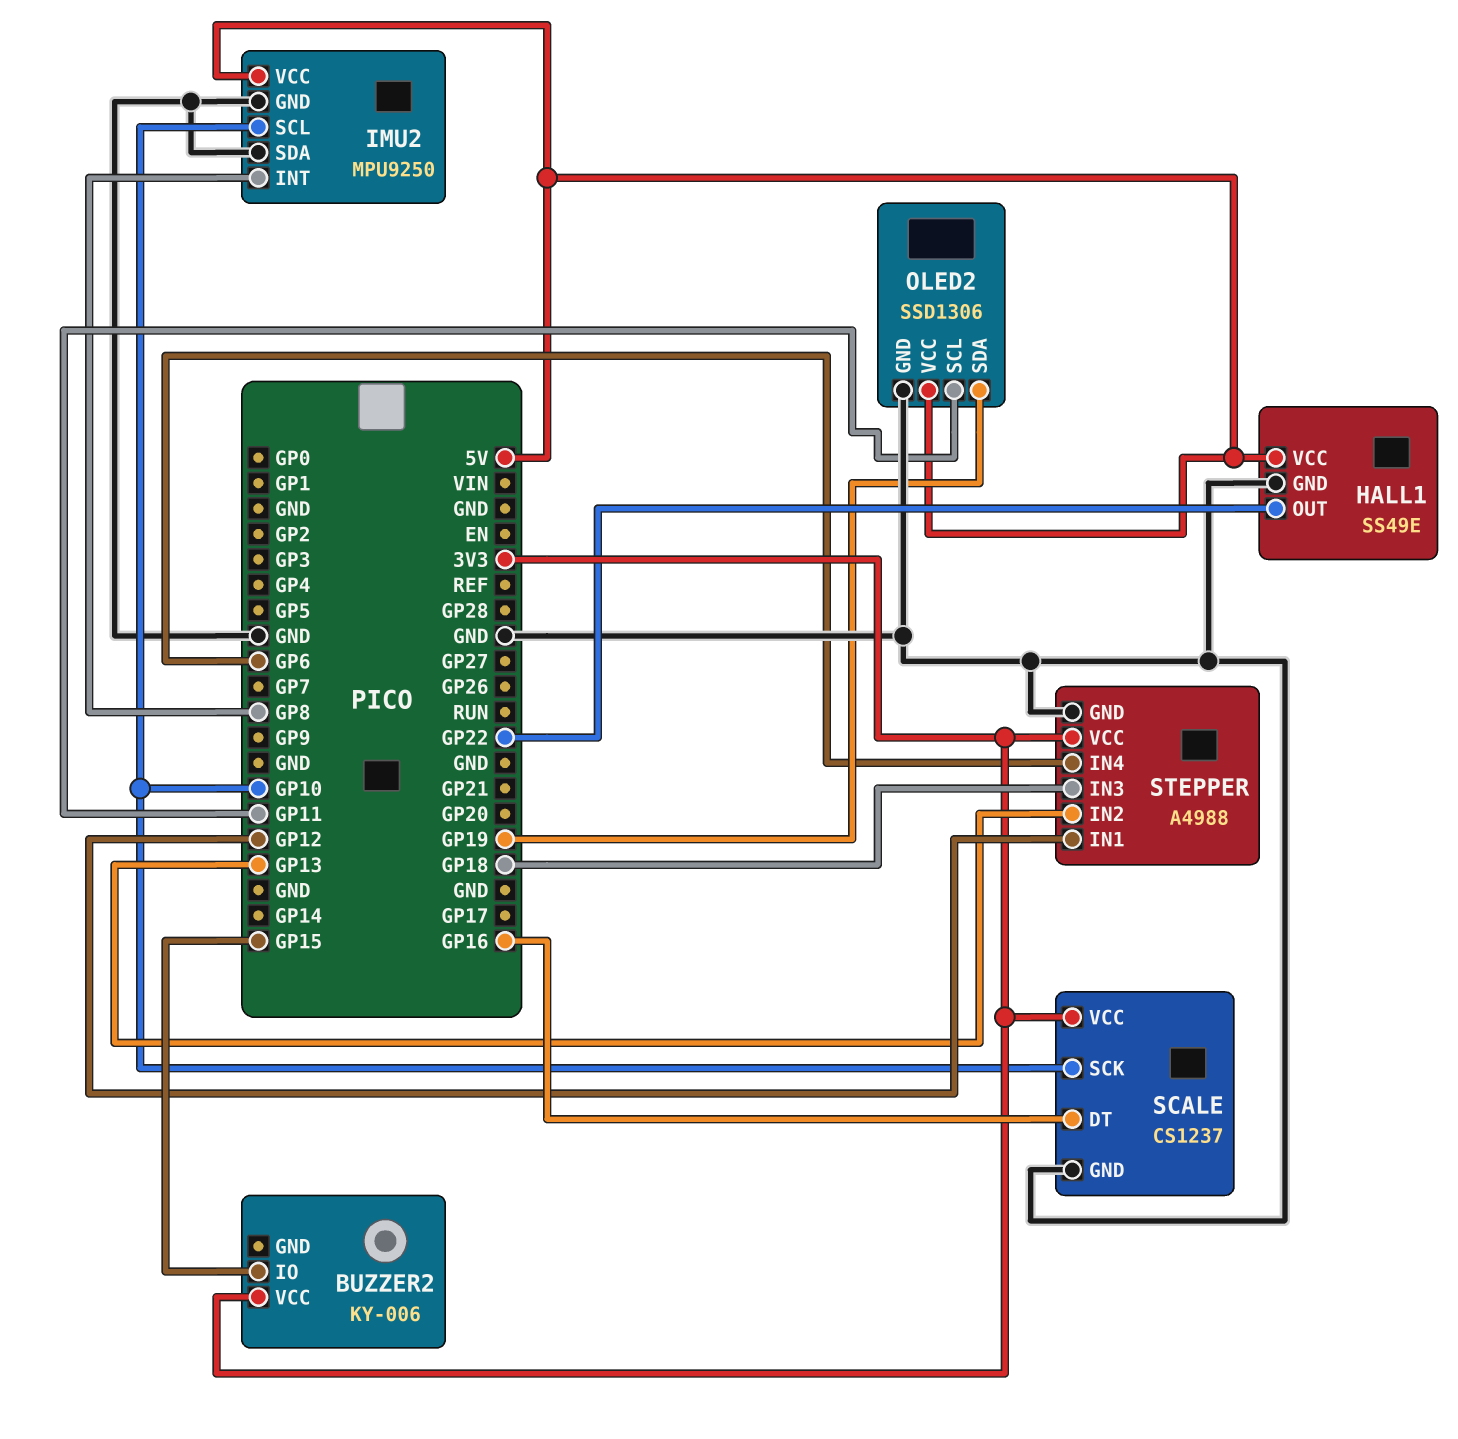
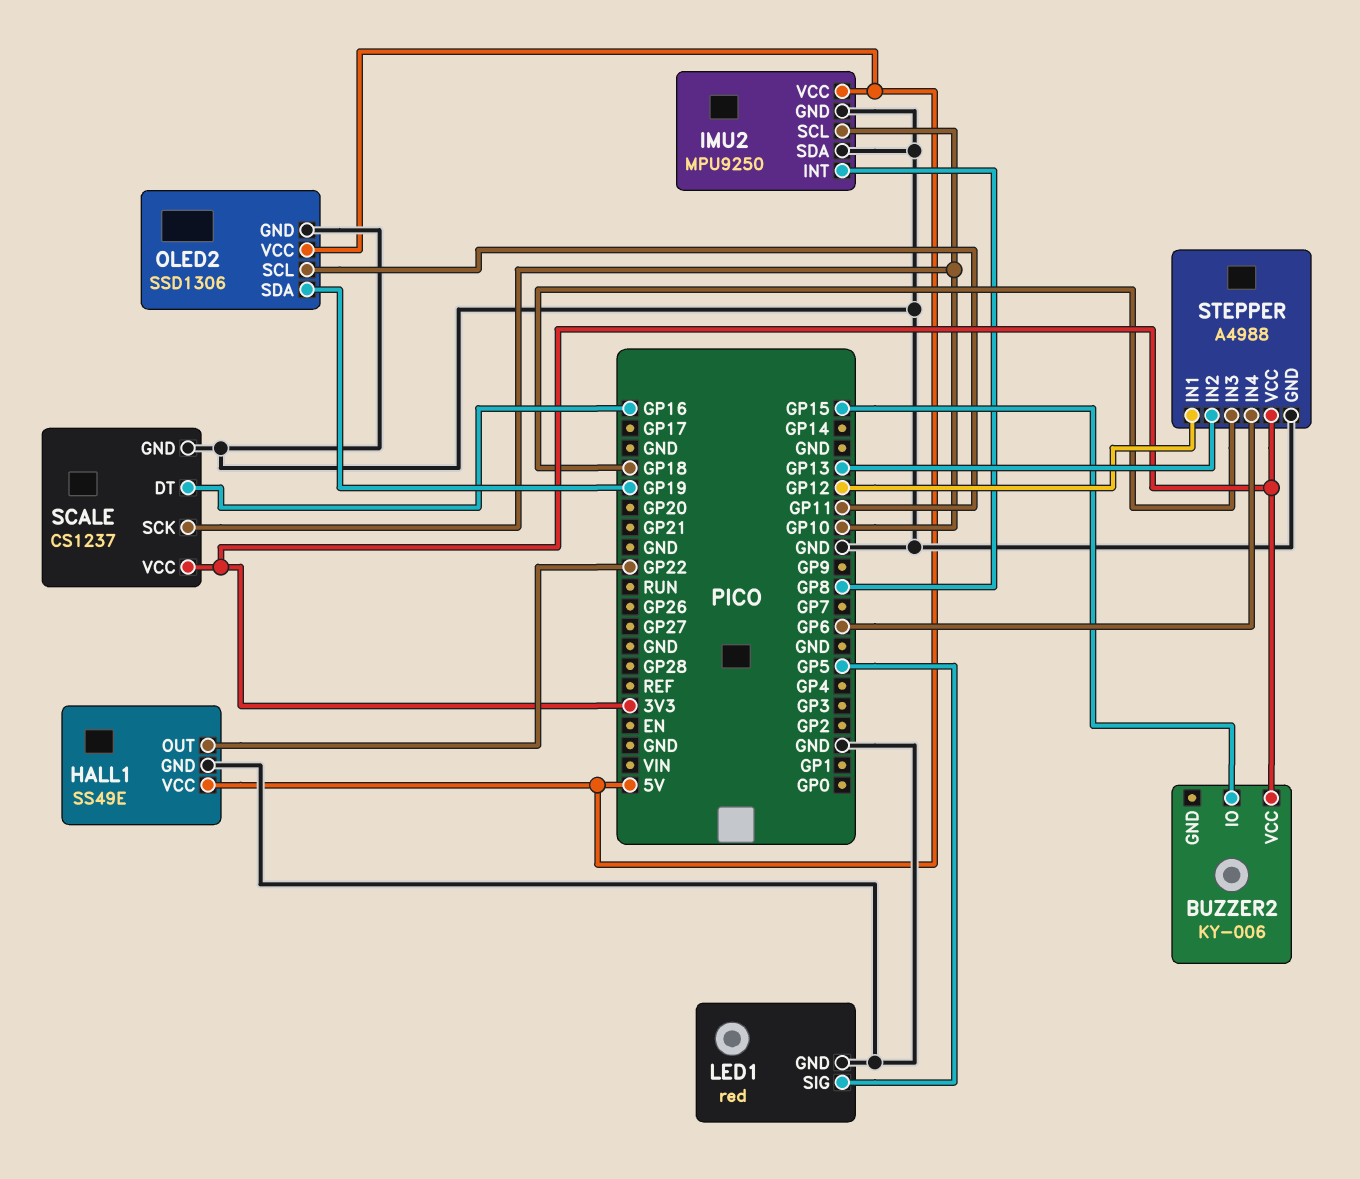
LED1: none -> red
LED1 pin GND: none -> GND
LED1 pin SIG: none -> GP5

